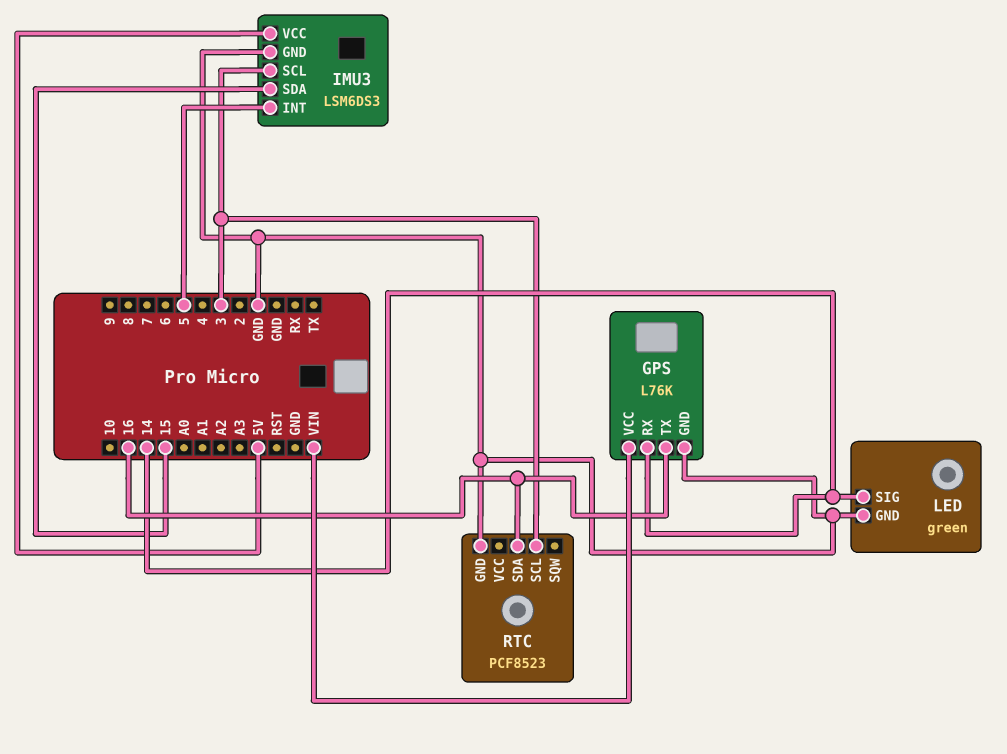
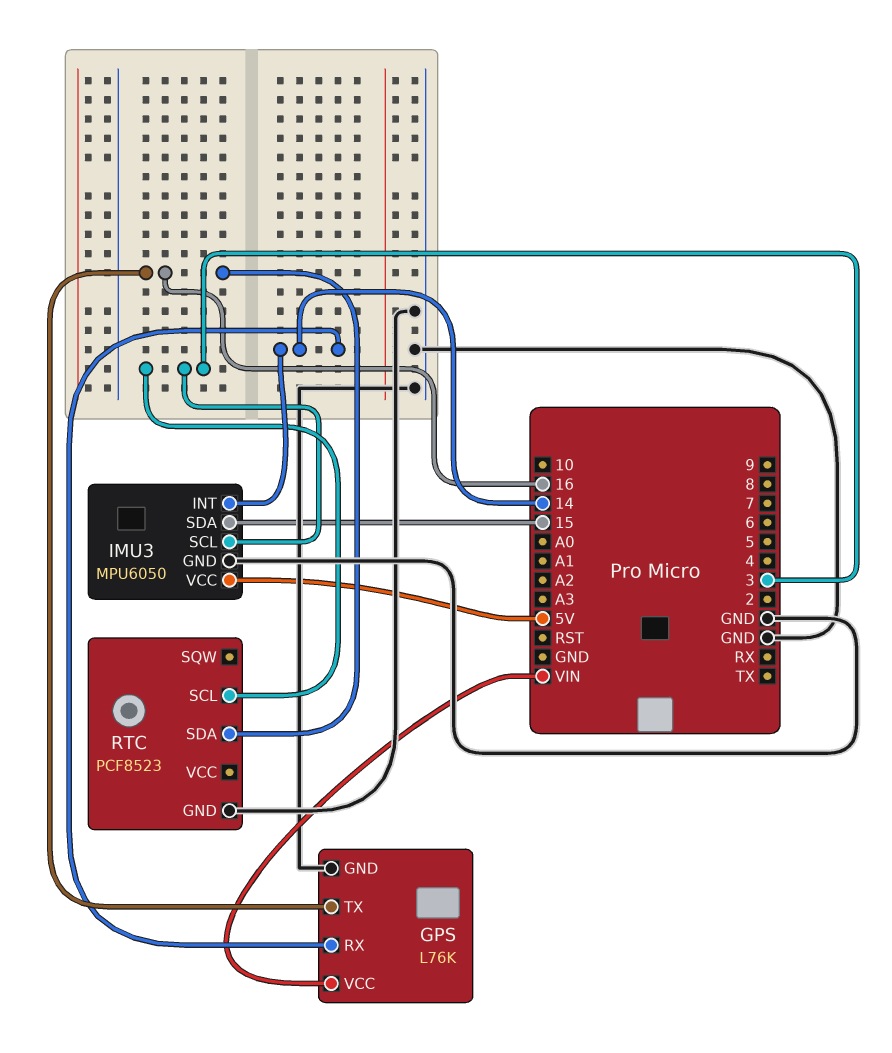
IMU3: LSM6DS3 -> MPU6050
IMU3 pin INT: 5 -> 14
LED: green -> none
LED pin GND: GND -> none
LED pin SIG: 14 -> none

